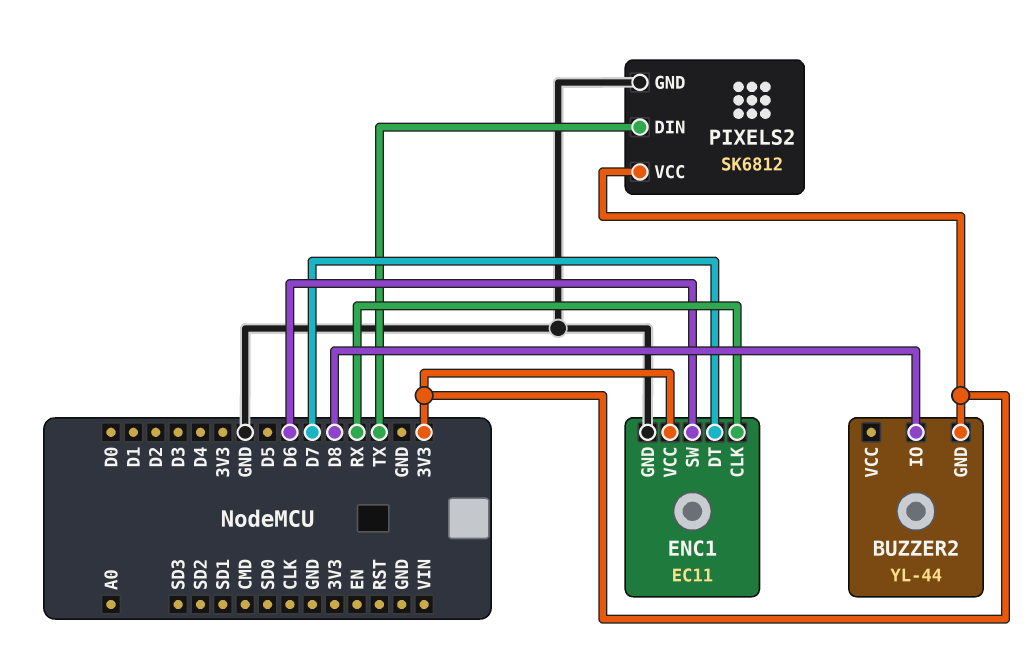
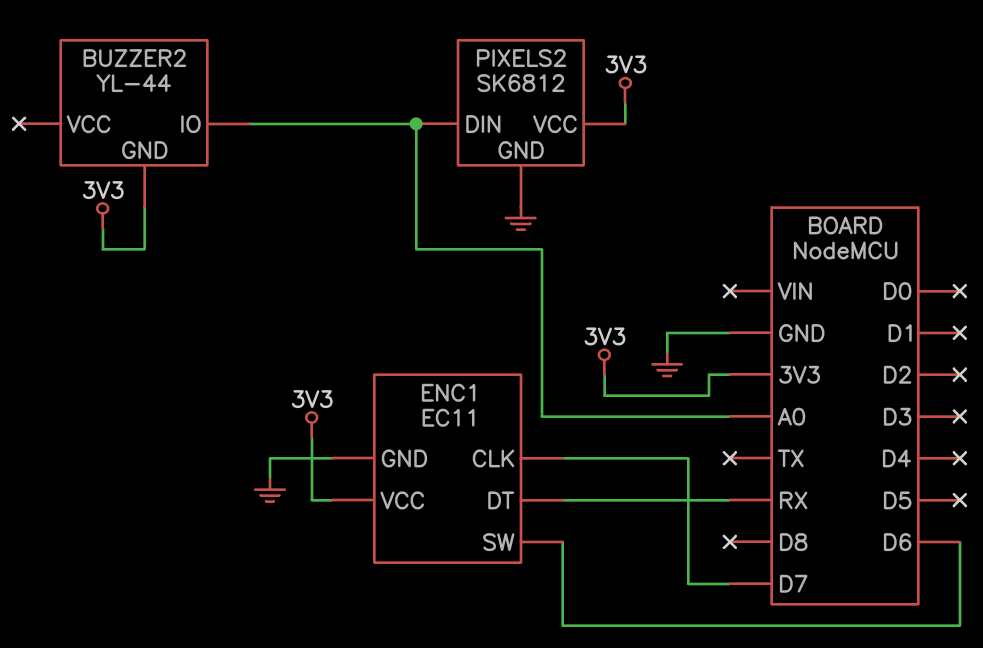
BUZZER2 pin IO: D8 -> A0
ENC1 pin CLK: RX -> D7
ENC1 pin DT: D7 -> RX
PIXELS2 pin DIN: TX -> A0

